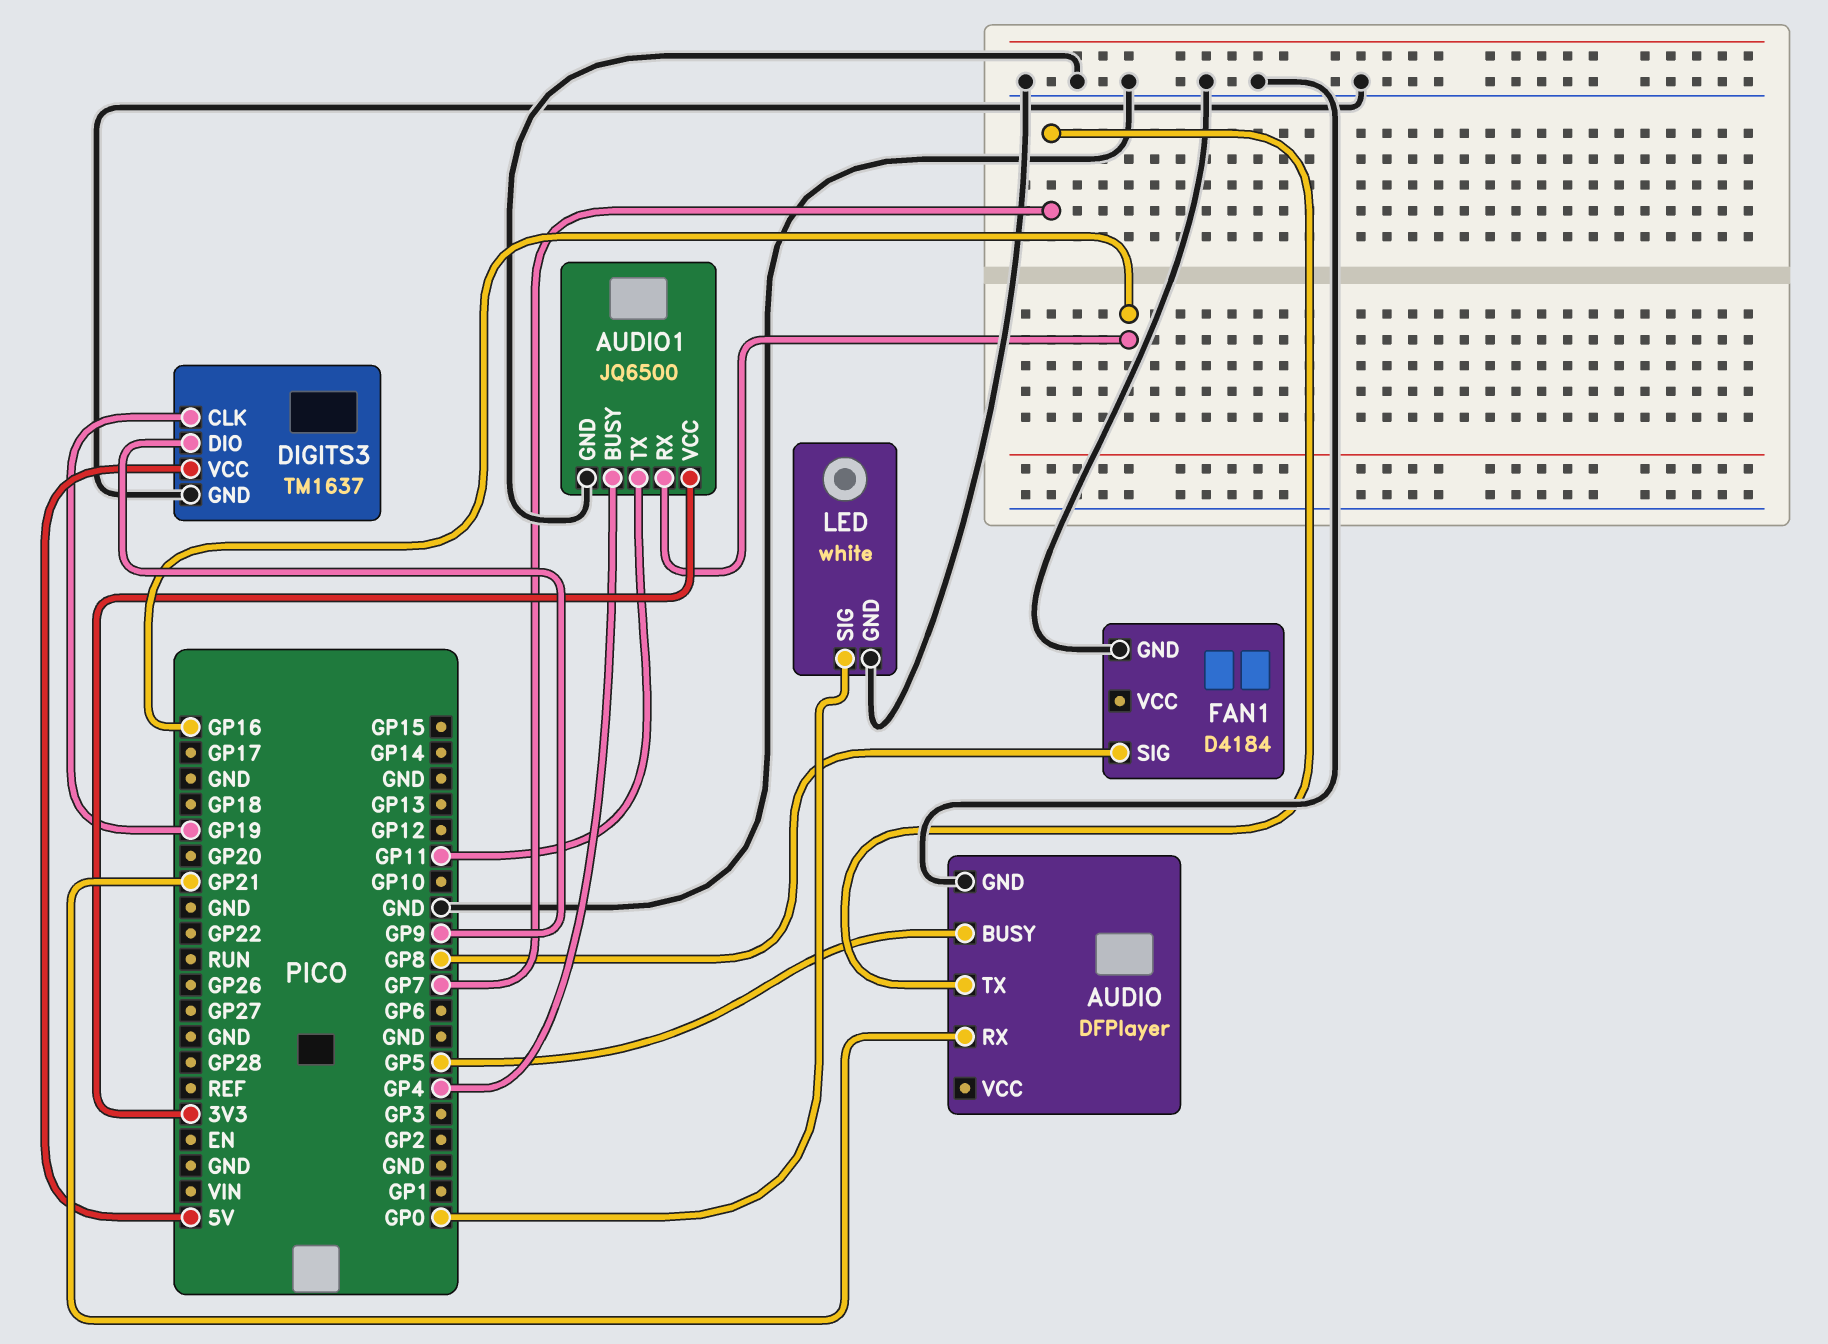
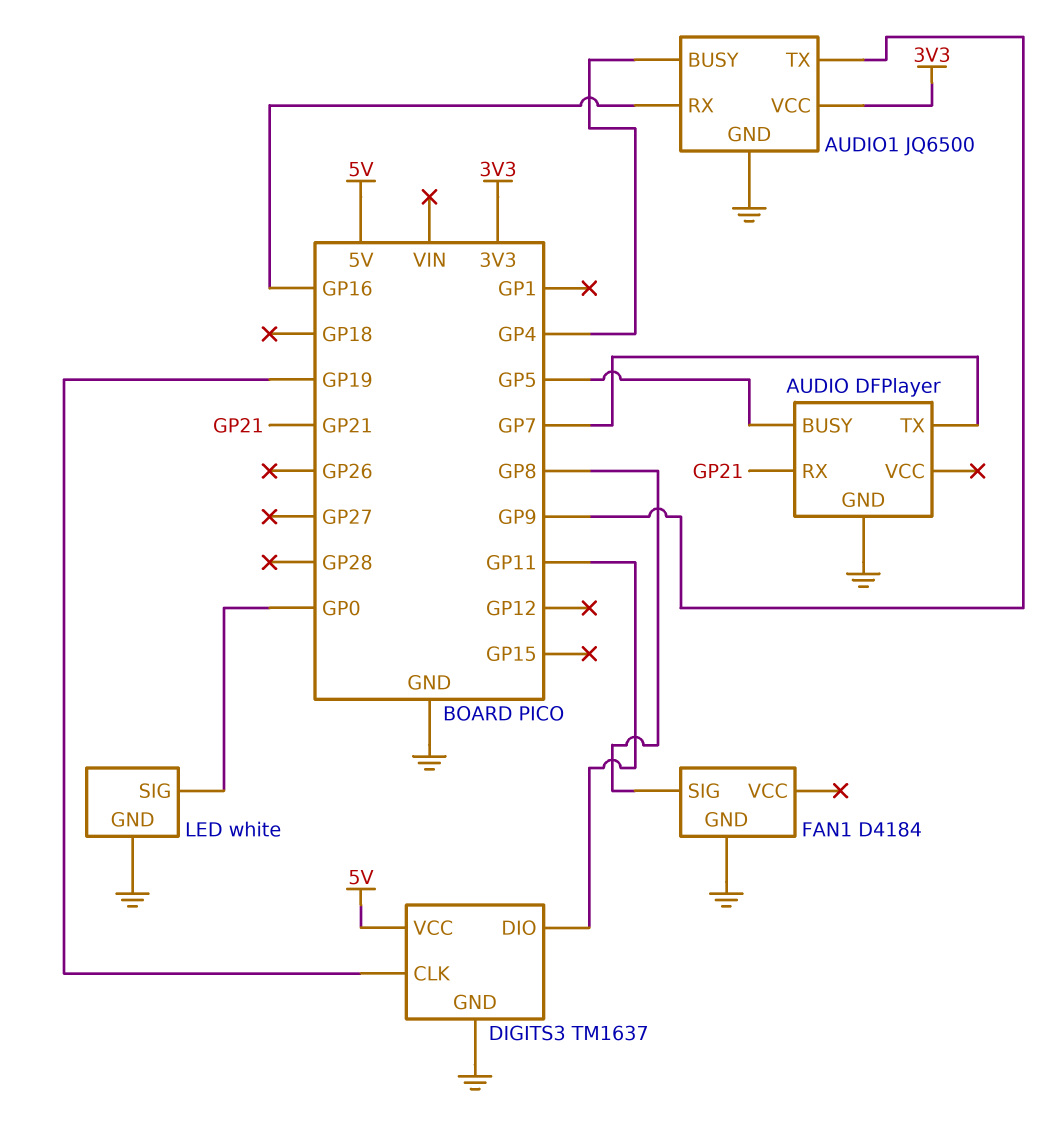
AUDIO1 pin TX: GP11 -> GP9
DIGITS3 pin DIO: GP9 -> GP11

